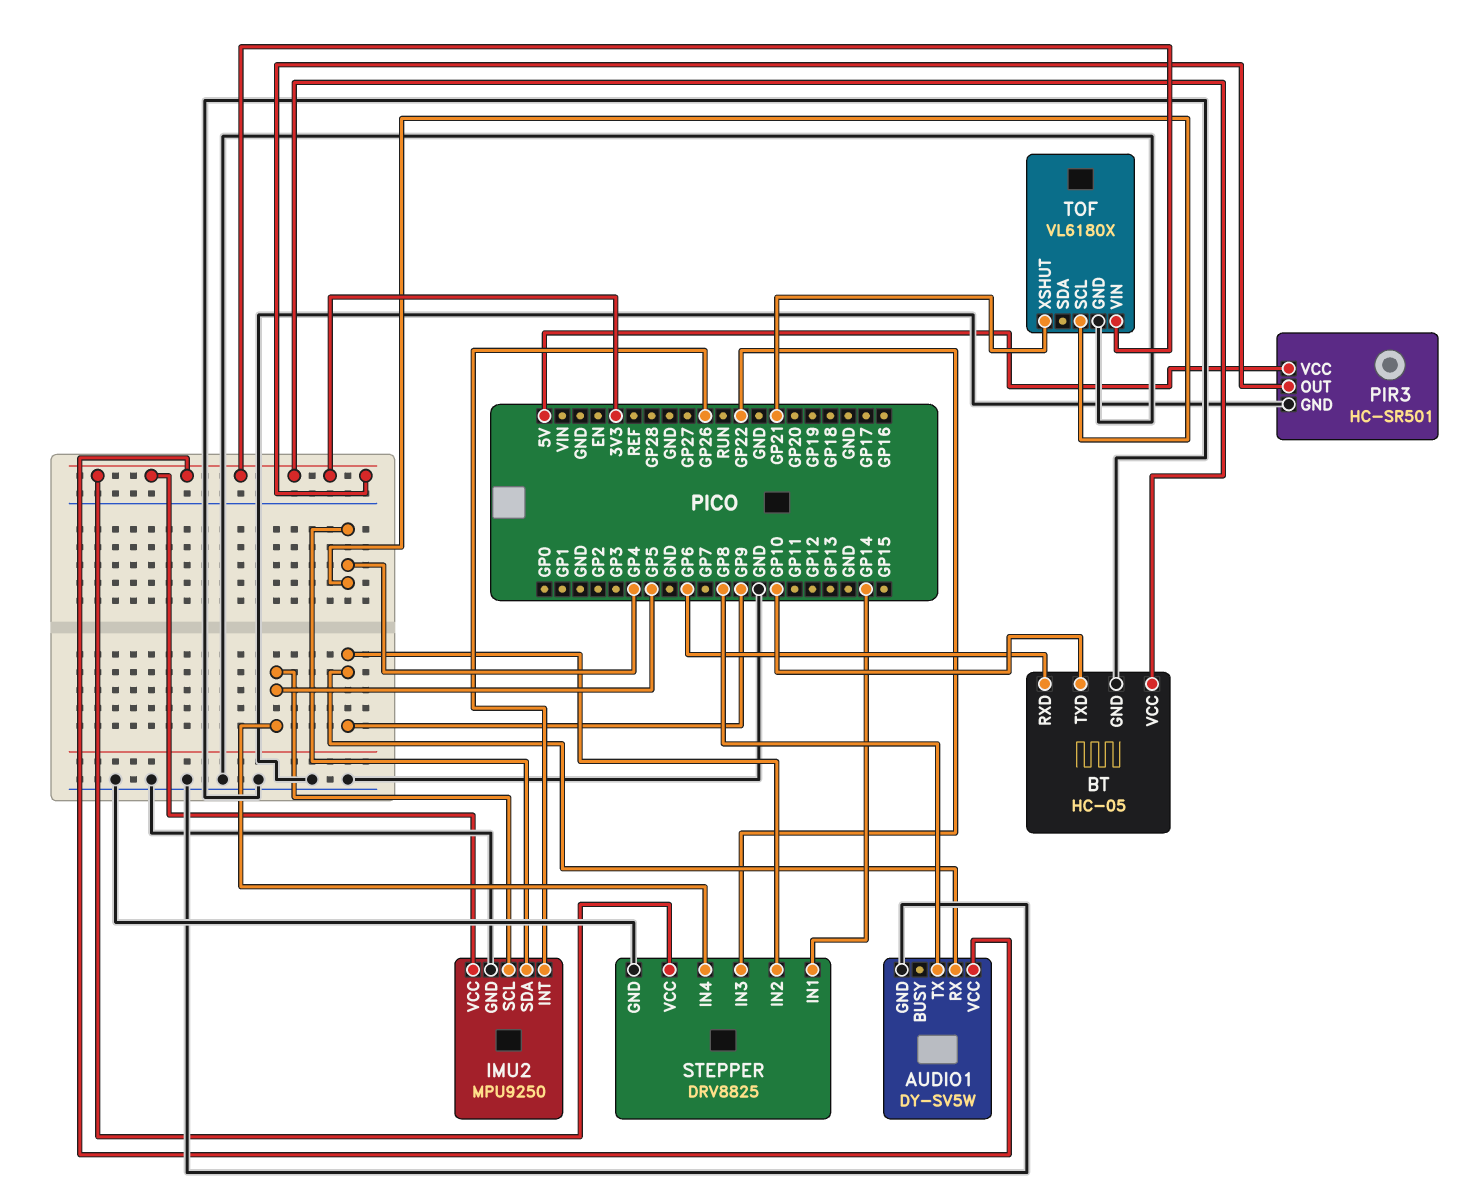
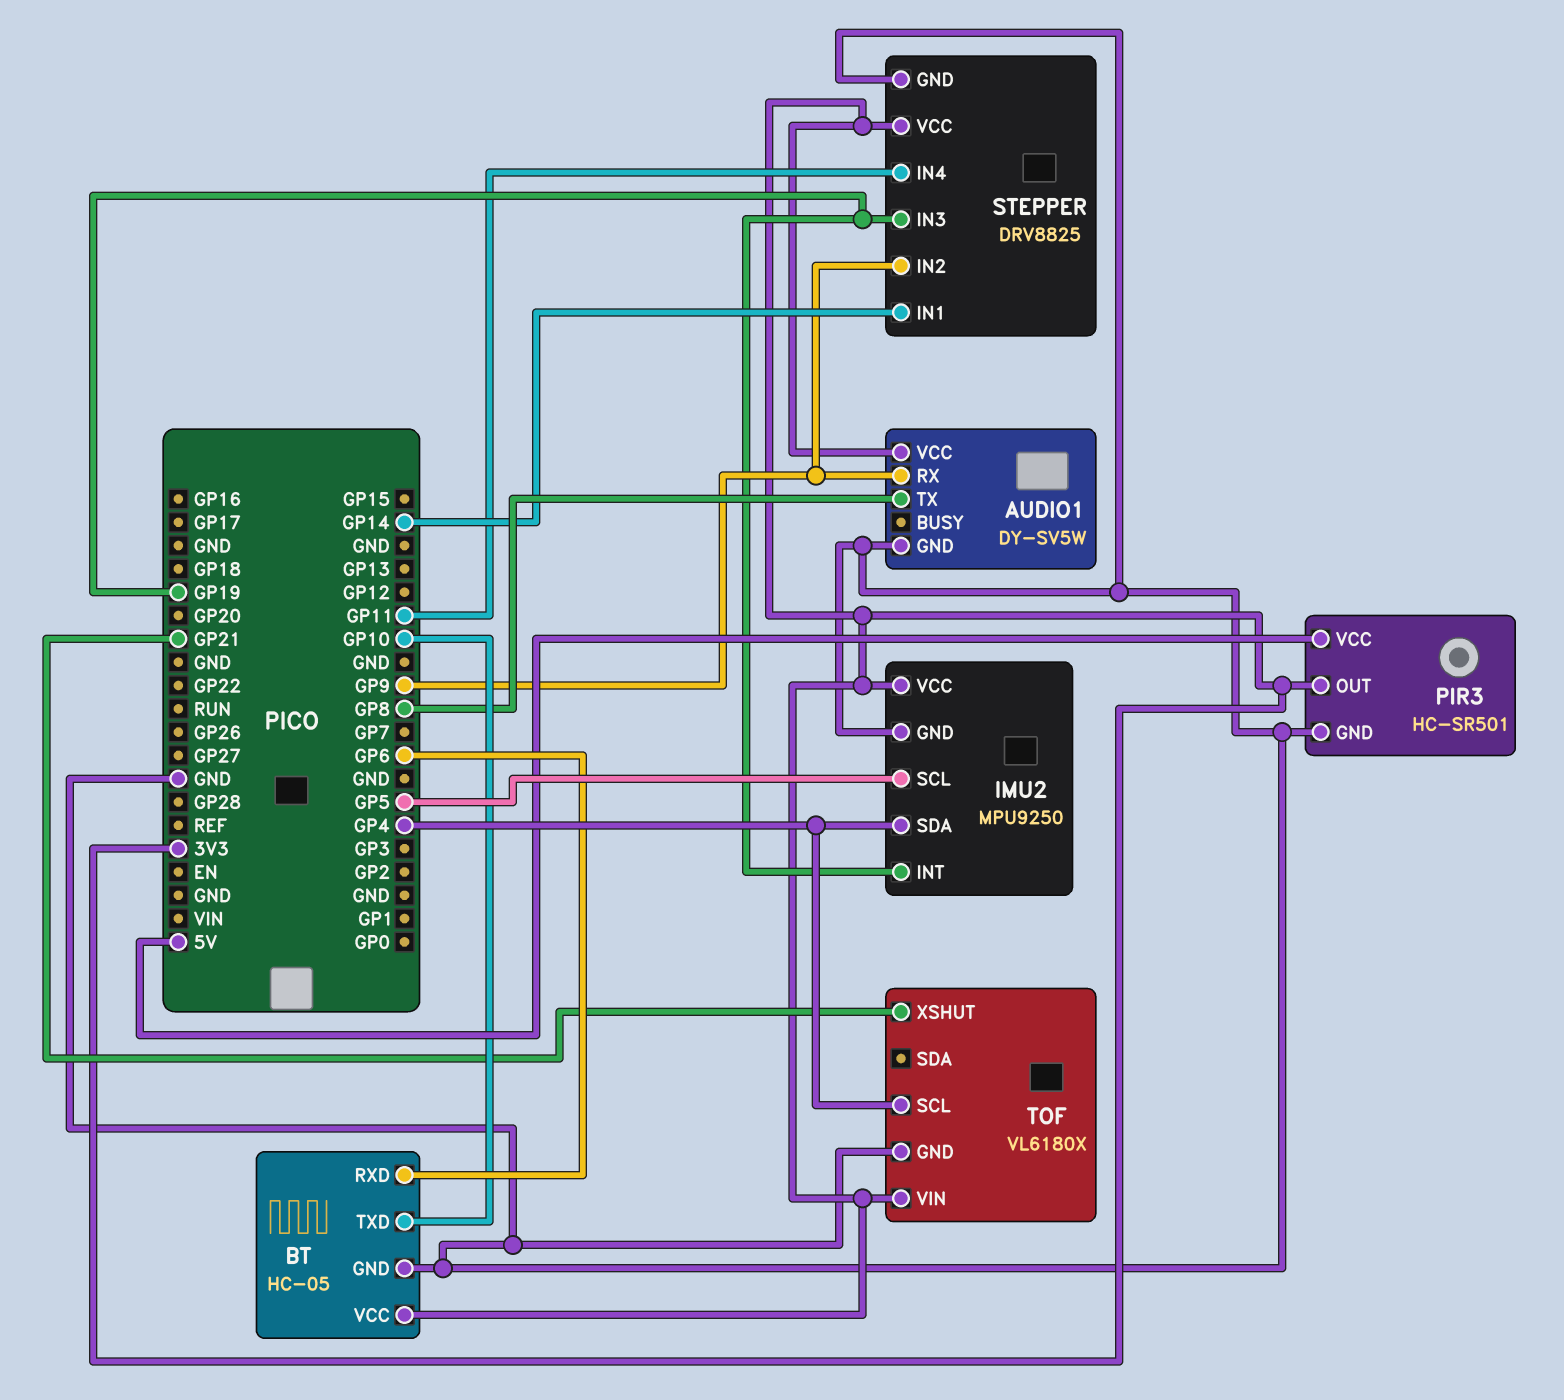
IMU2 pin INT: GP26 -> GP19
STEPPER pin IN3: GP22 -> GP19
STEPPER pin IN4: GP5 -> GP11

